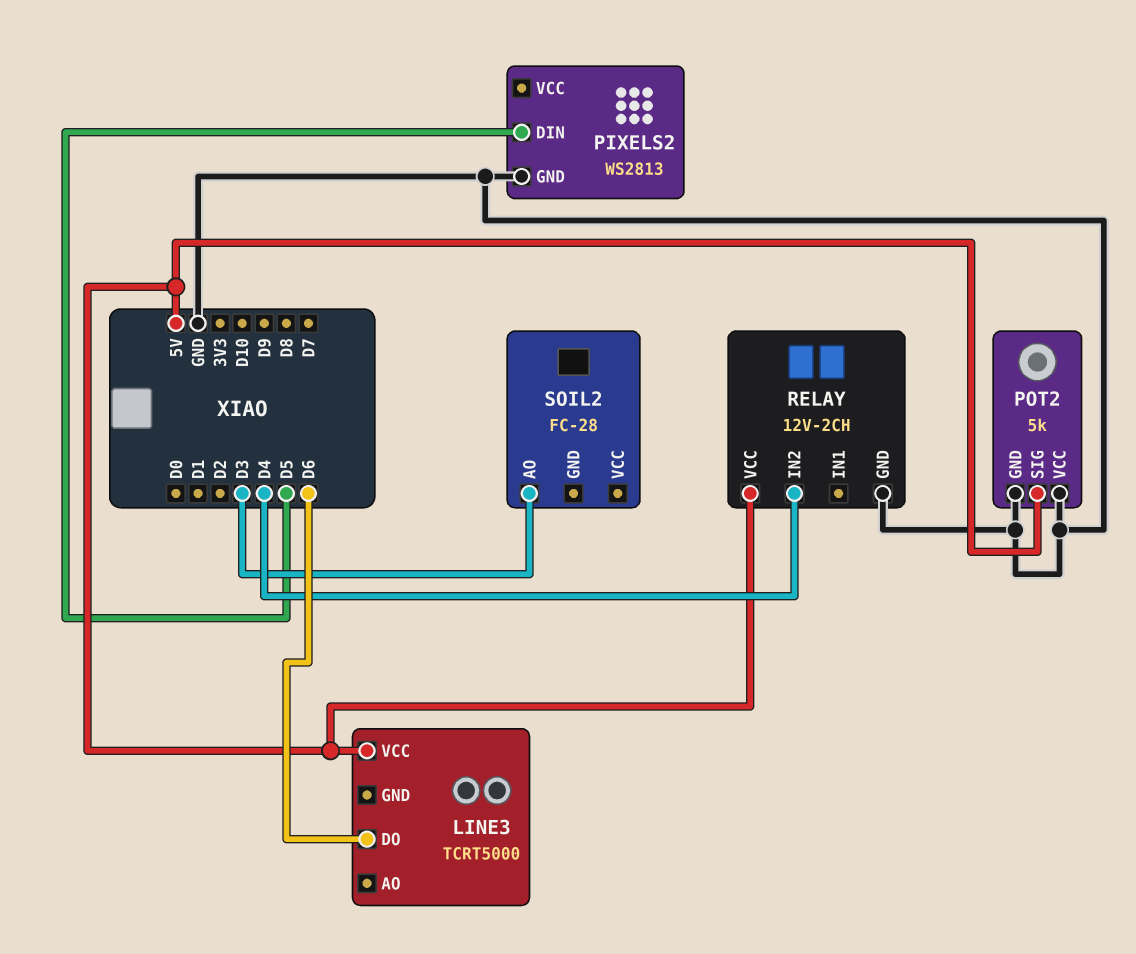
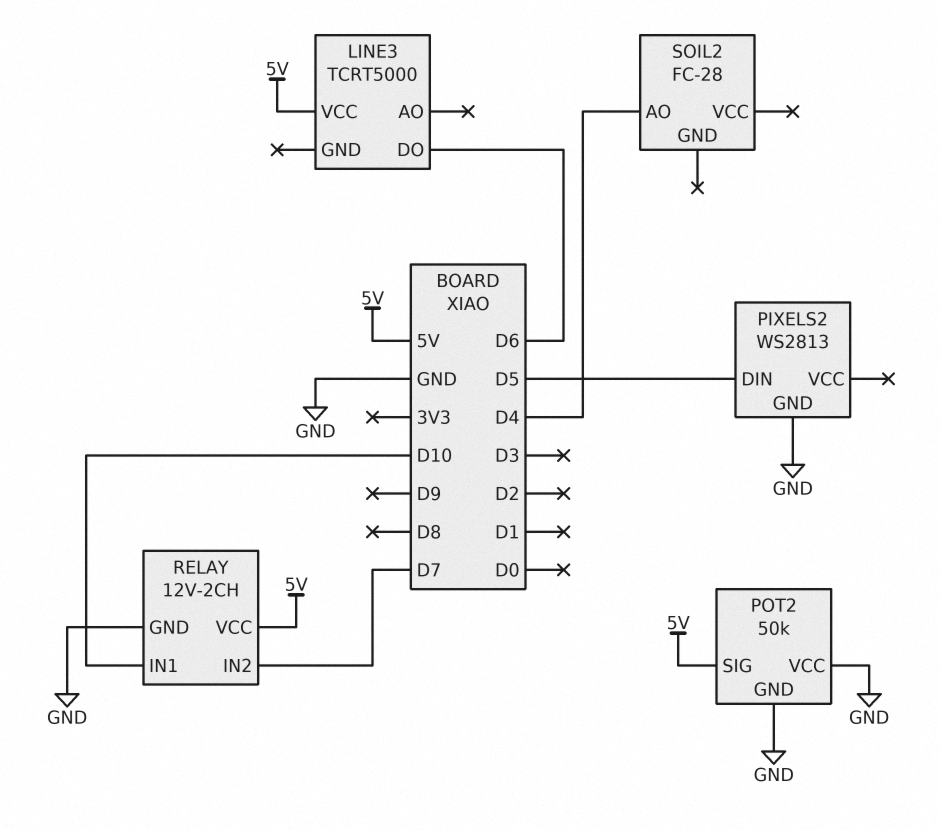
POT2: 5k -> 50k
RELAY pin IN1: none -> D10
RELAY pin IN2: D4 -> D7
SOIL2 pin AO: D3 -> D4

